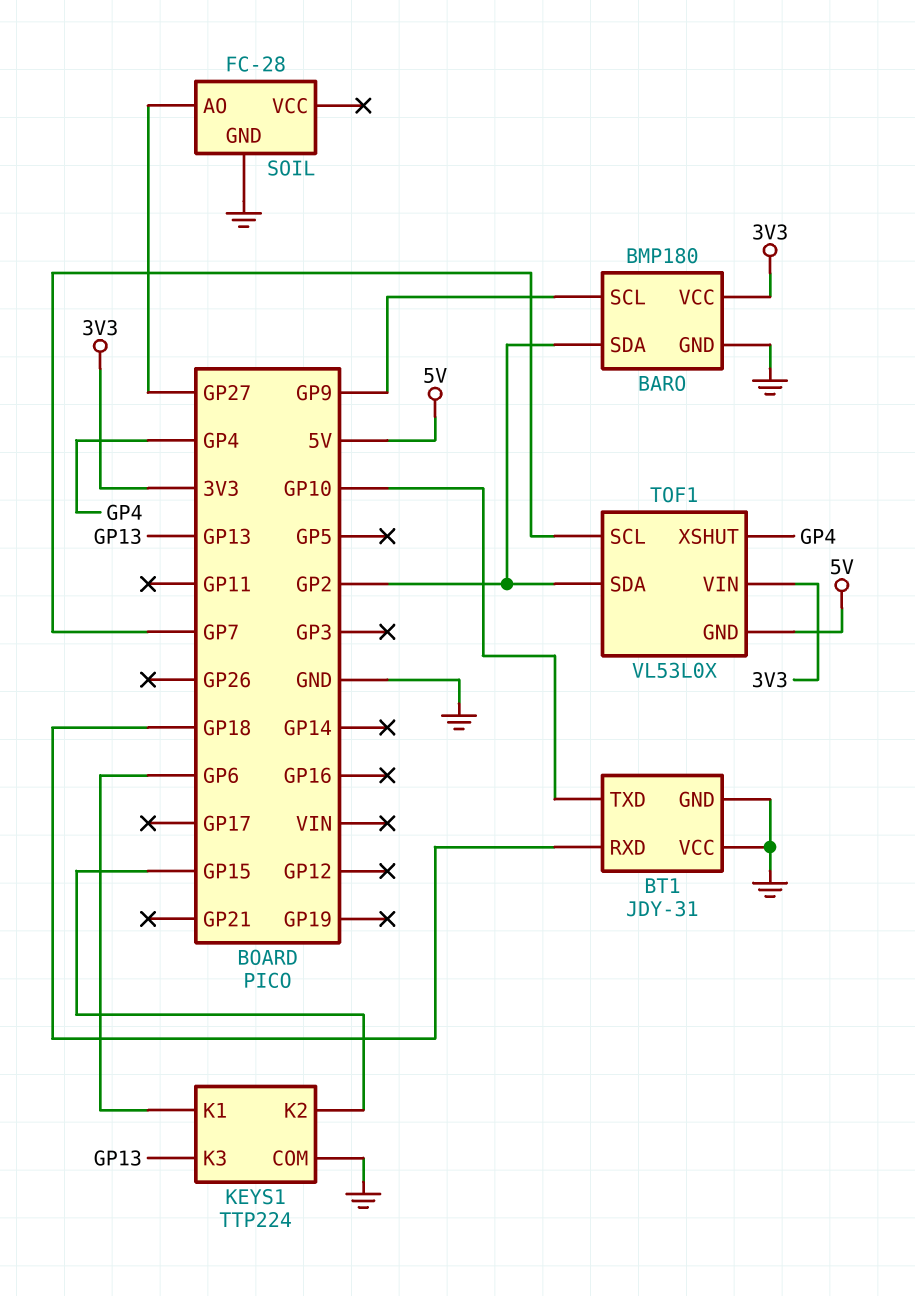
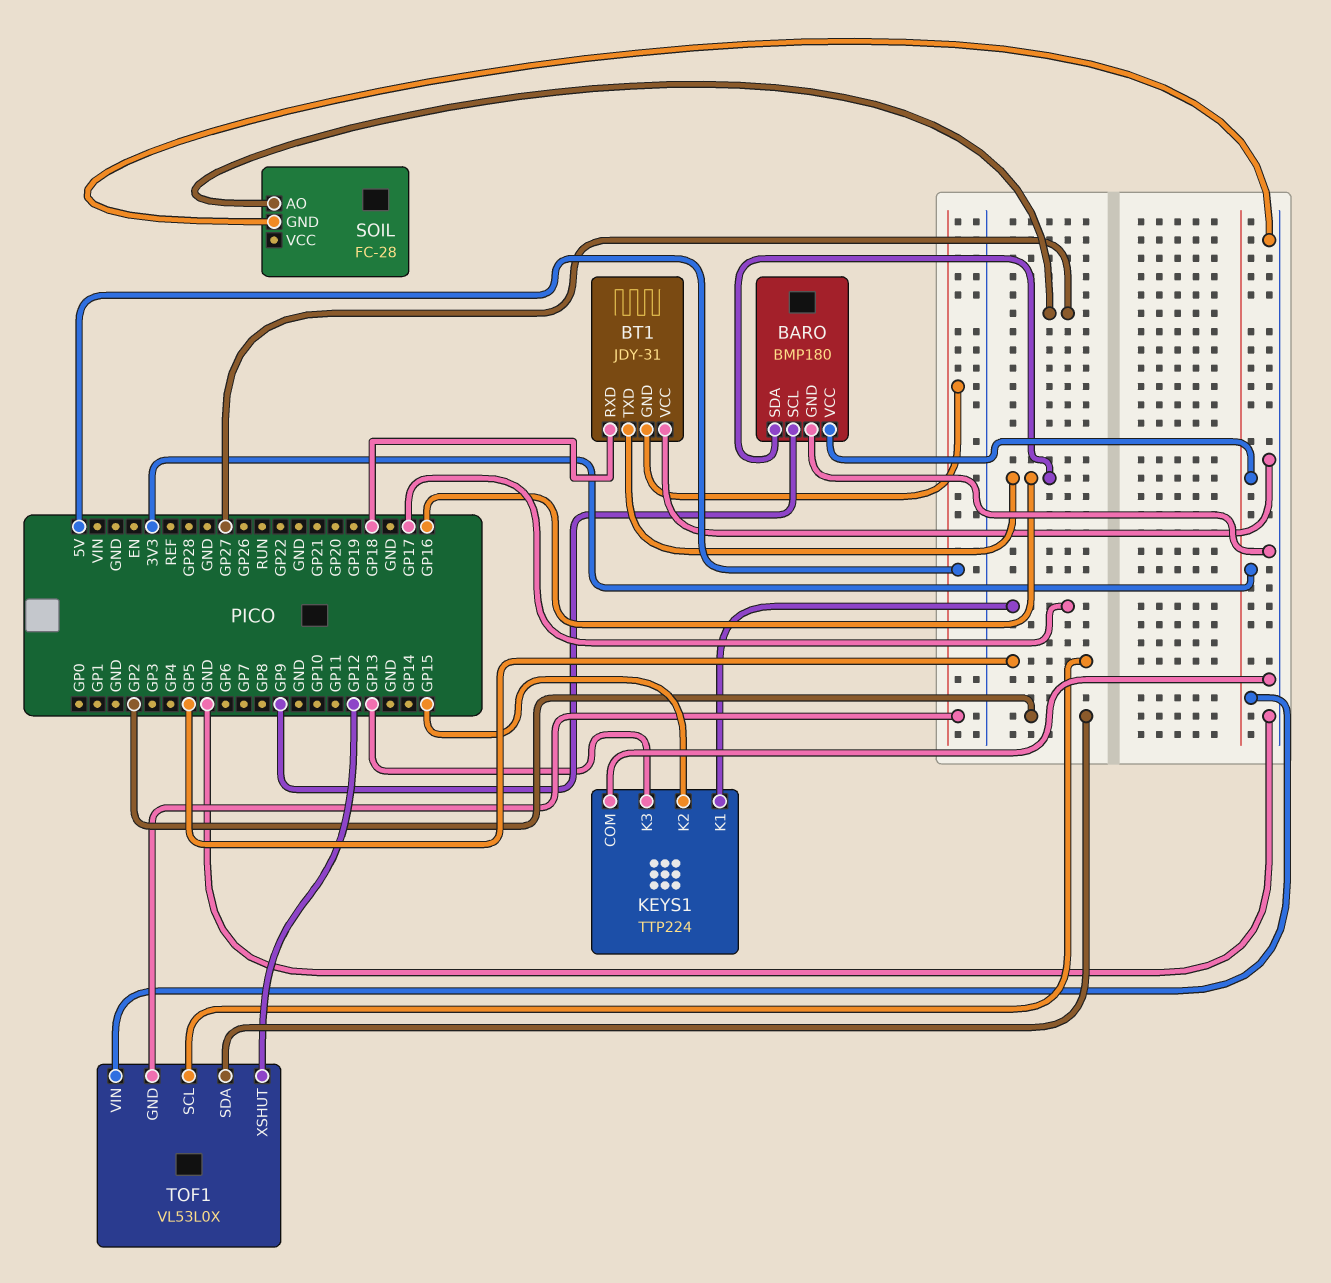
BARO pin SDA: GP2 -> GP16
BT1 pin GND: GND -> 5V
BT1 pin TXD: GP10 -> GP16
KEYS1 pin K1: GP6 -> GP17
TOF1 pin SCL: GP7 -> GP5
TOF1 pin XSHUT: GP4 -> GP12

